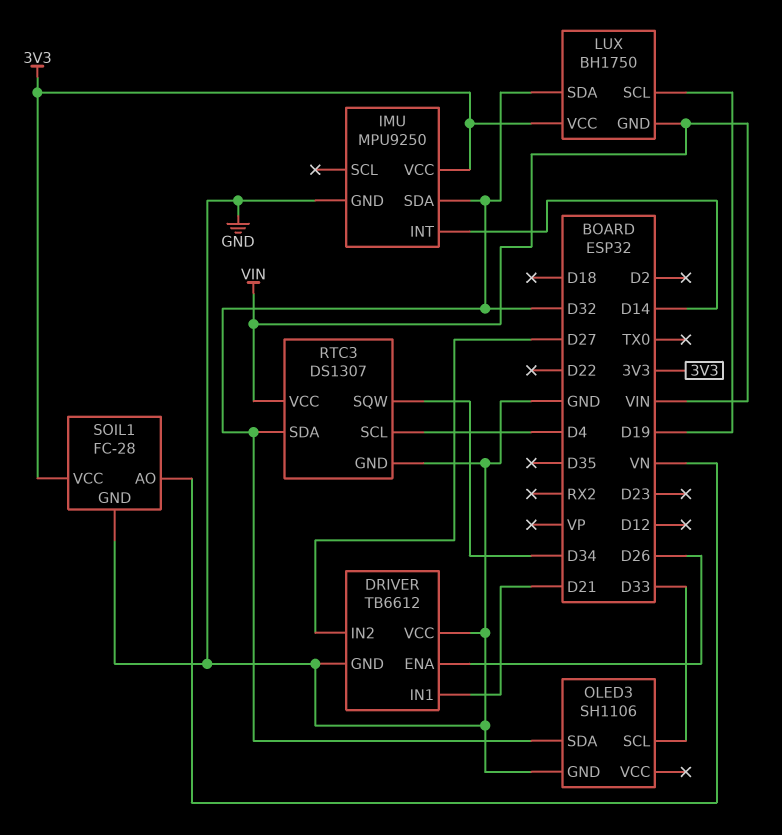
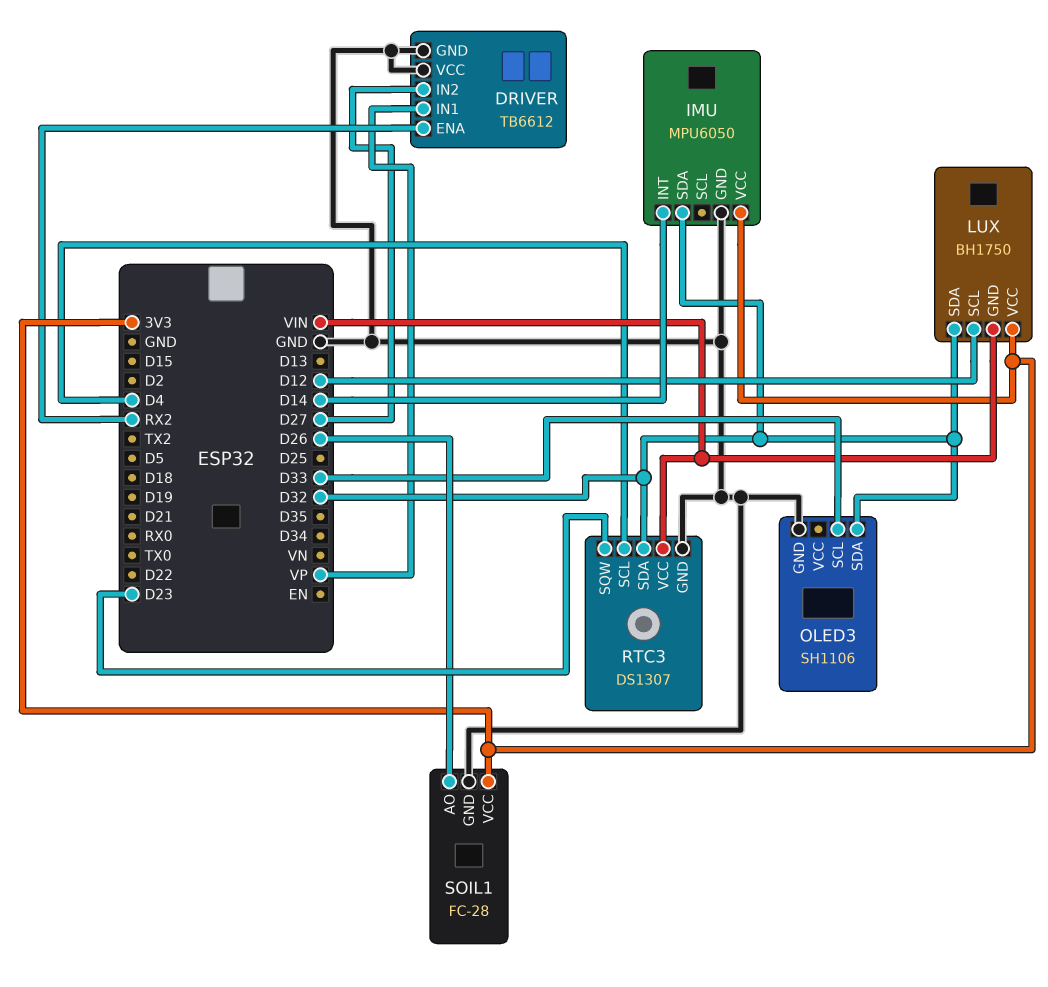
DRIVER pin ENA: D26 -> RX2
DRIVER pin IN1: D21 -> VP
IMU: MPU9250 -> MPU6050
LUX pin SCL: D19 -> D12
RTC3 pin SQW: D34 -> D23
SOIL1 pin AO: VN -> D26

